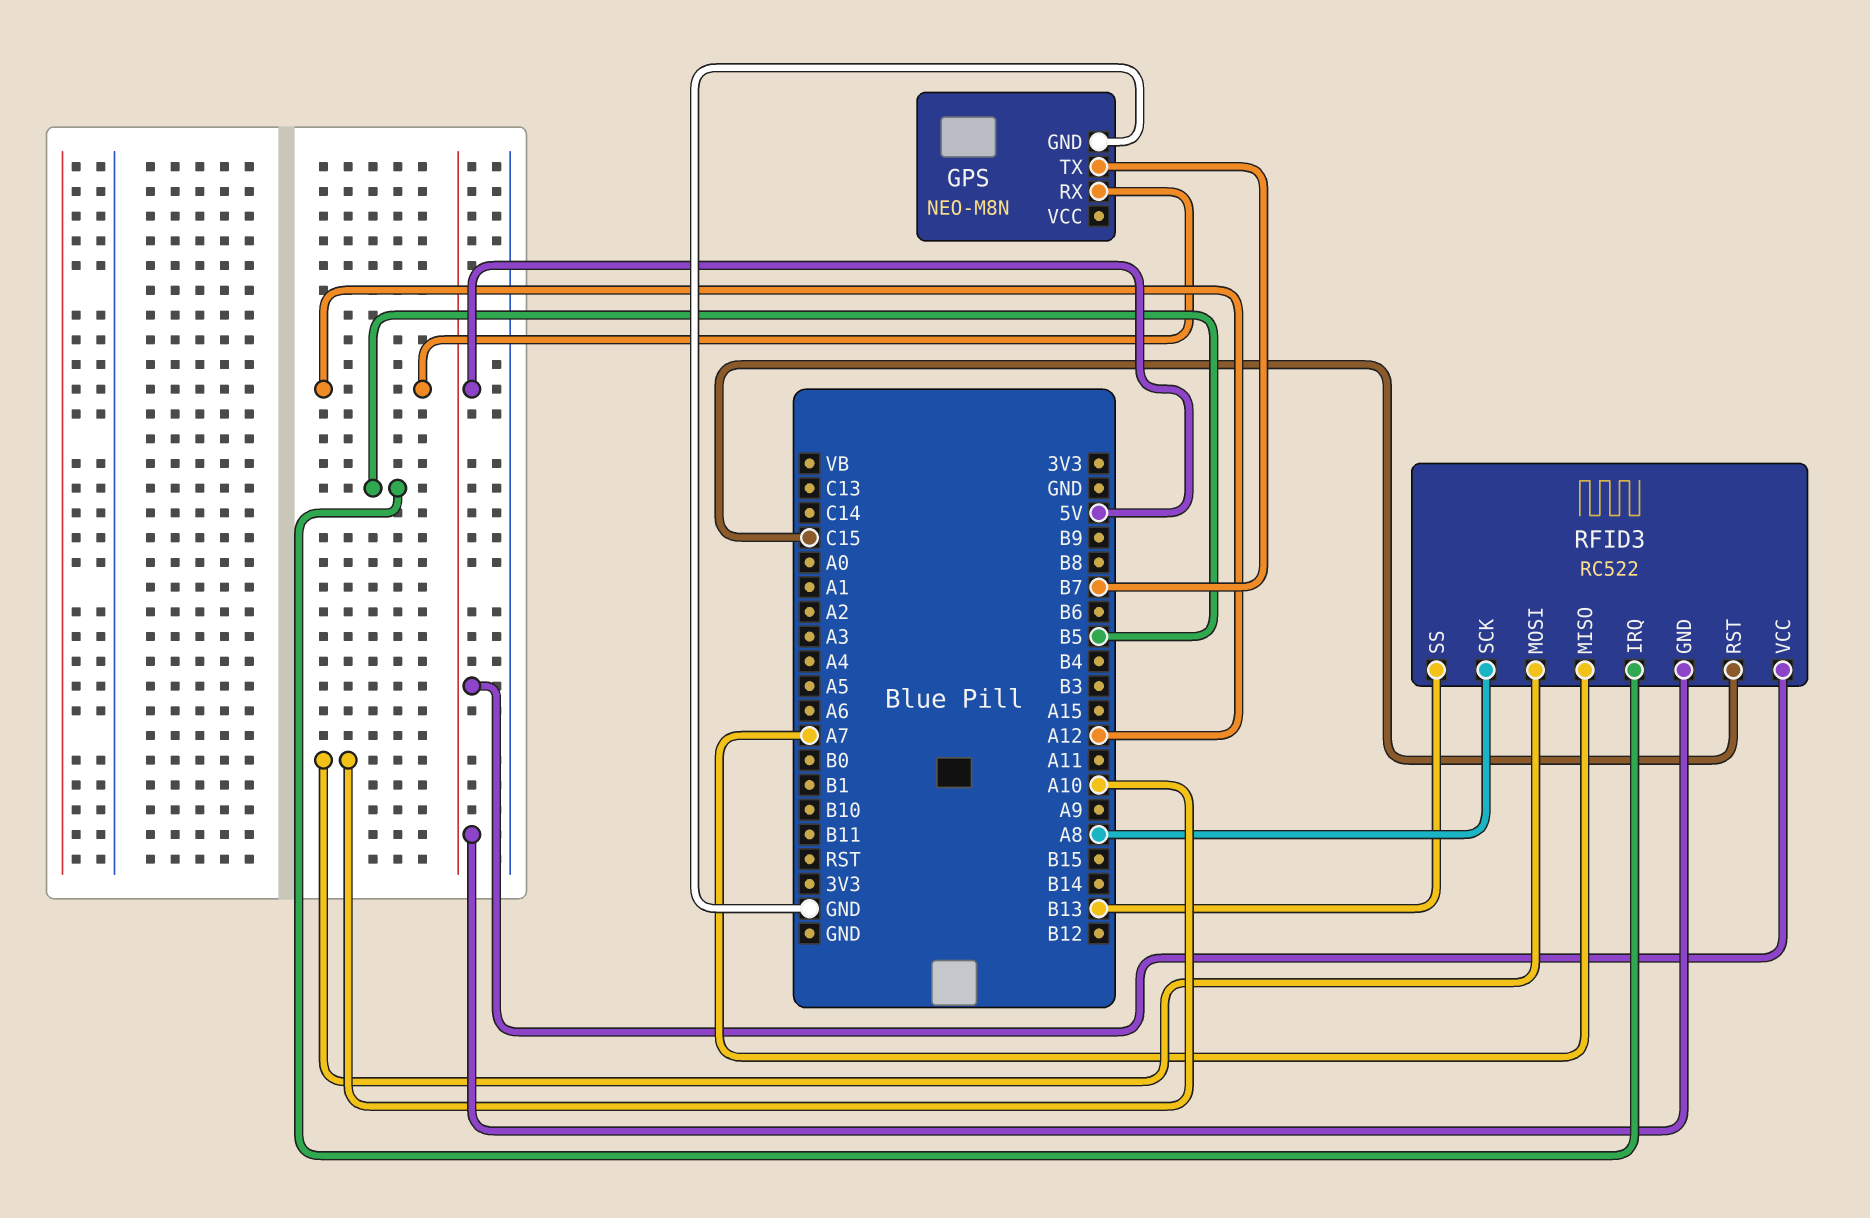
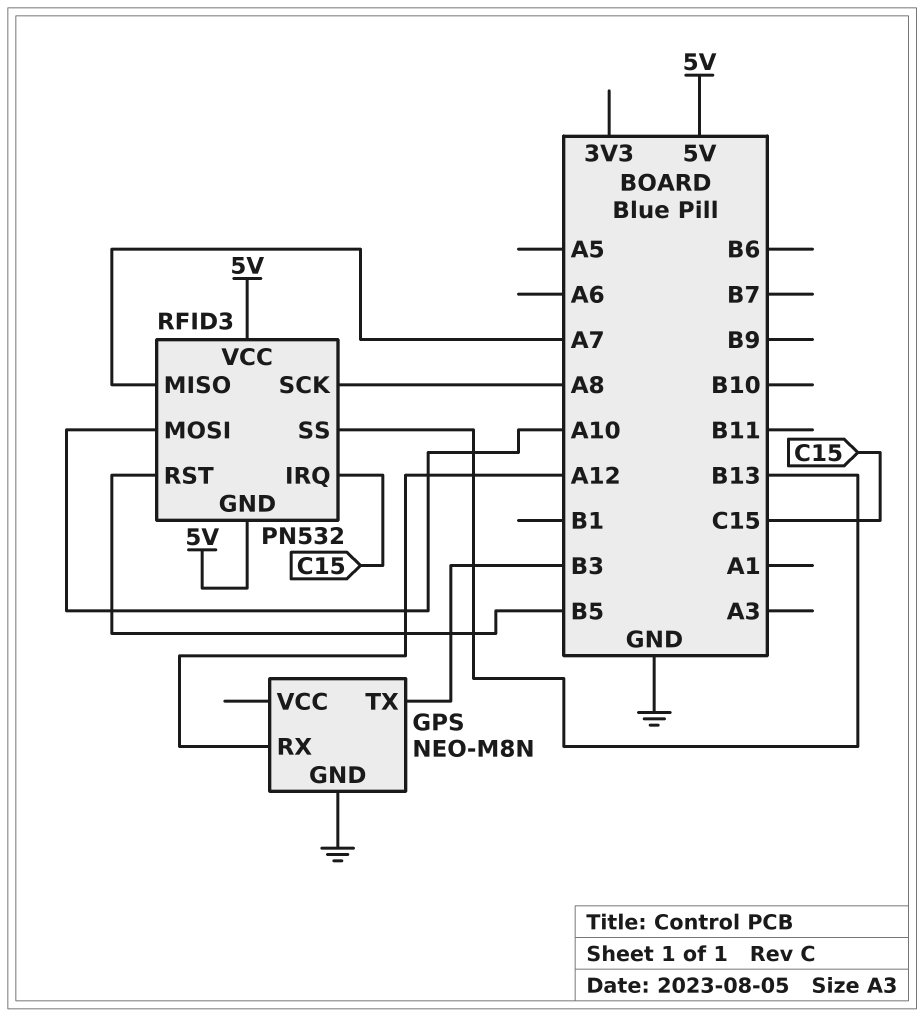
GPS pin TX: B7 -> B3
RFID3: RC522 -> PN532
RFID3 pin IRQ: B5 -> C15
RFID3 pin RST: C15 -> B5

